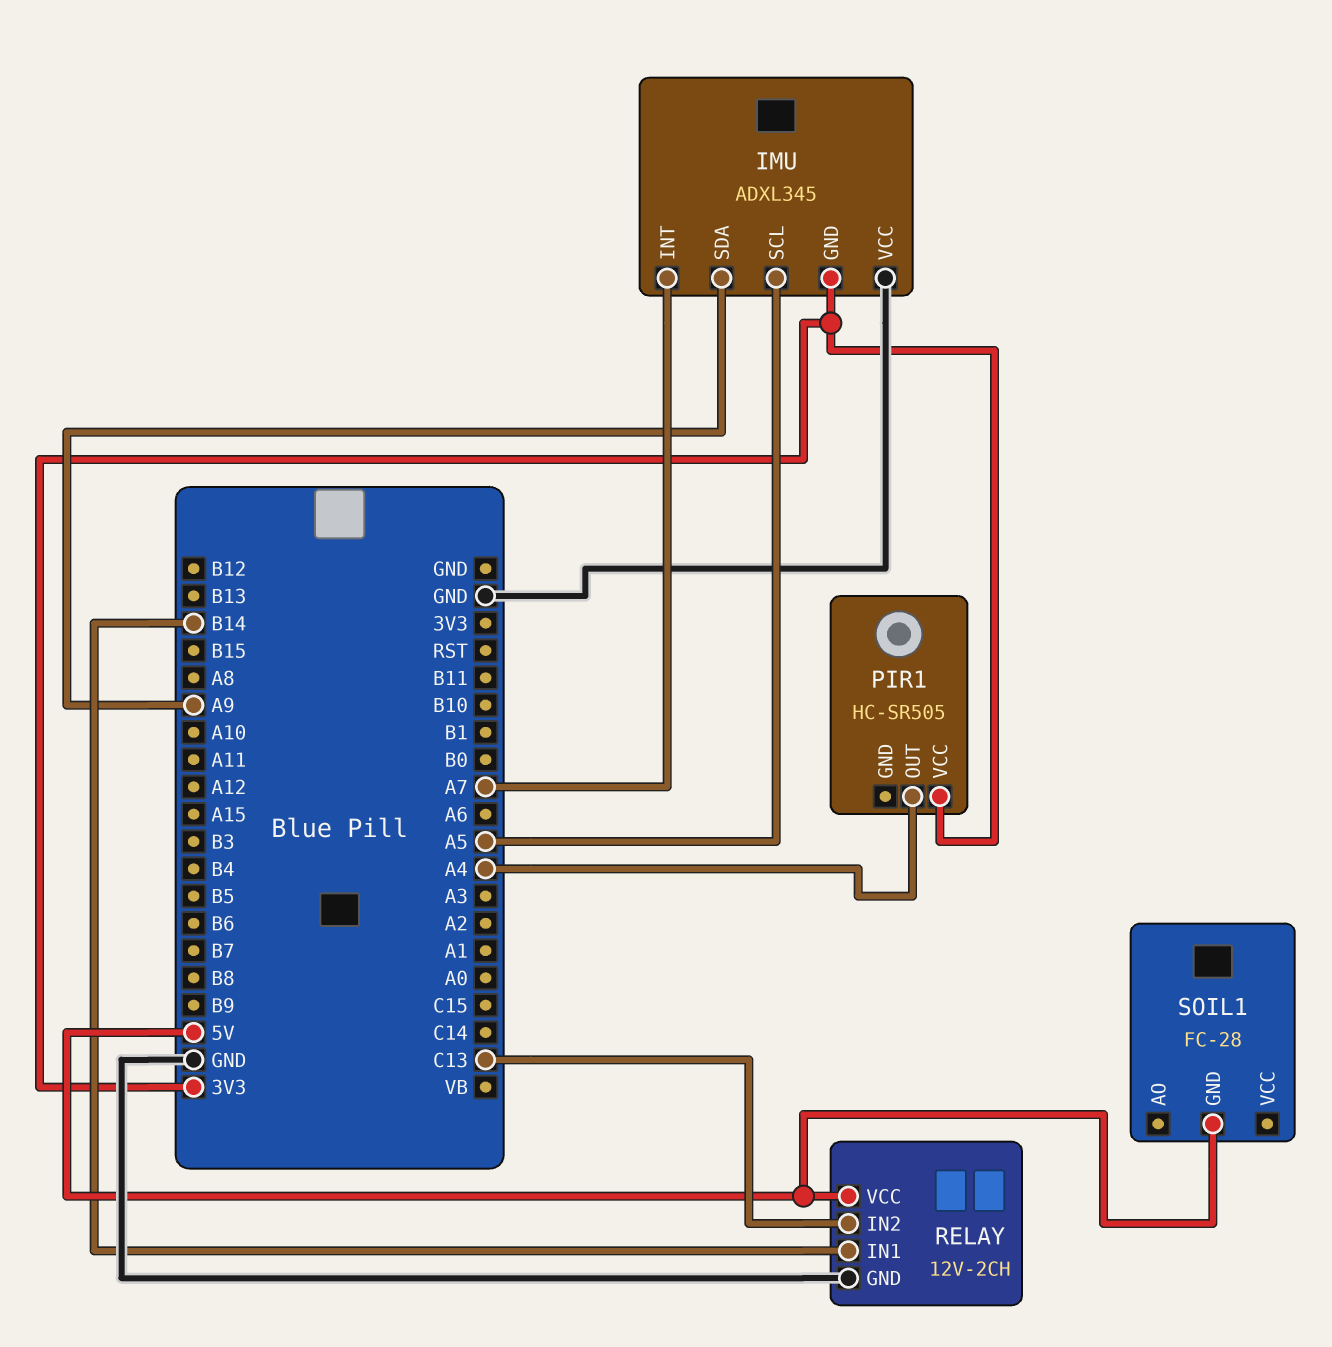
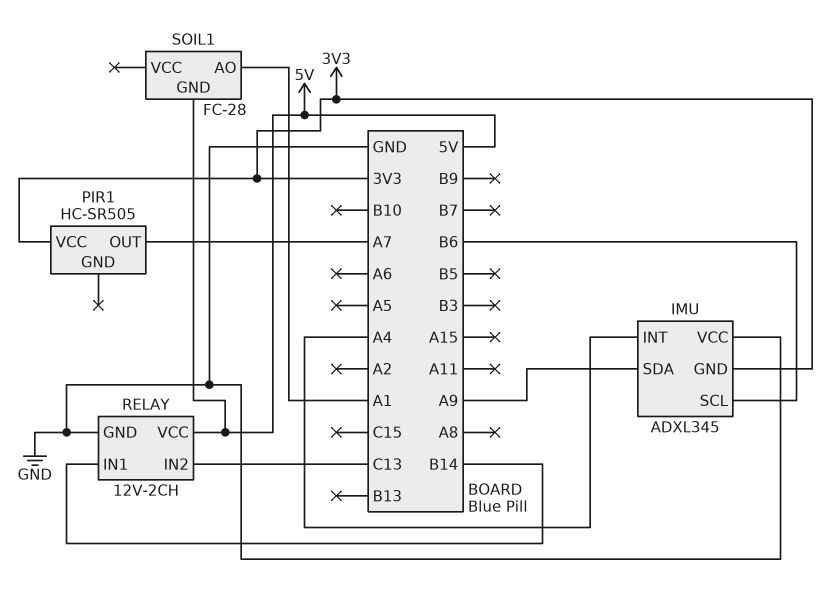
IMU pin INT: A7 -> A4
IMU pin SCL: A5 -> B6
PIR1 pin OUT: A4 -> A7
SOIL1 pin AO: none -> A1

